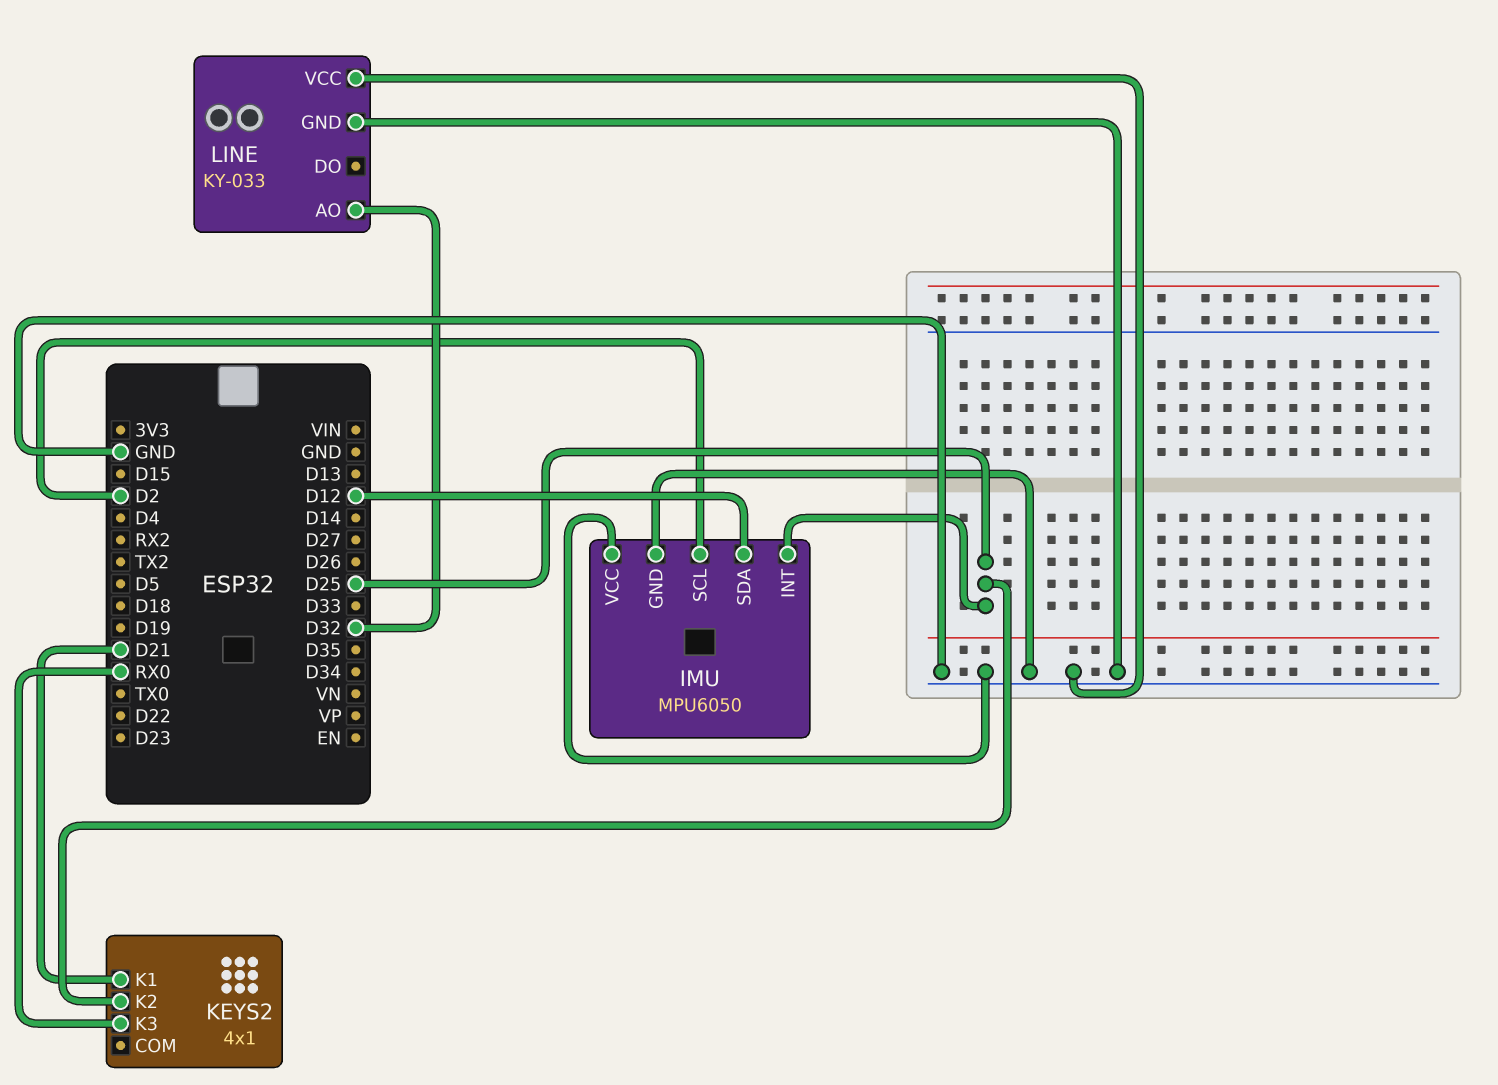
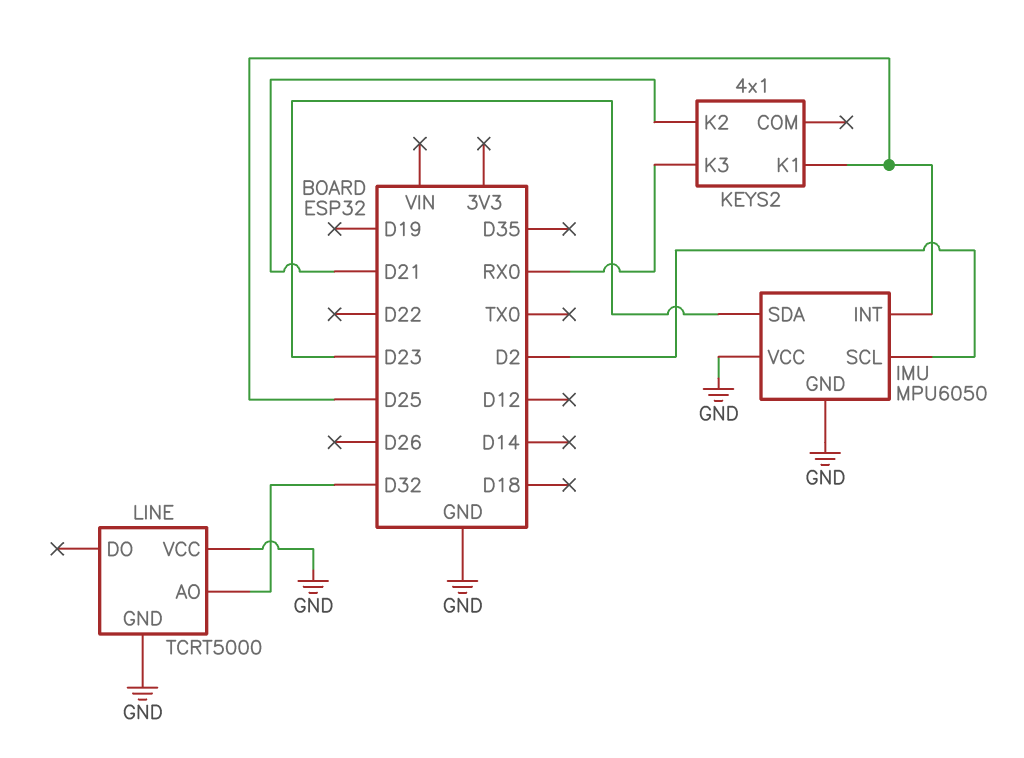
IMU pin SDA: D12 -> D23
KEYS2 pin K1: D21 -> D25
KEYS2 pin K2: D25 -> D21
LINE: KY-033 -> TCRT5000

